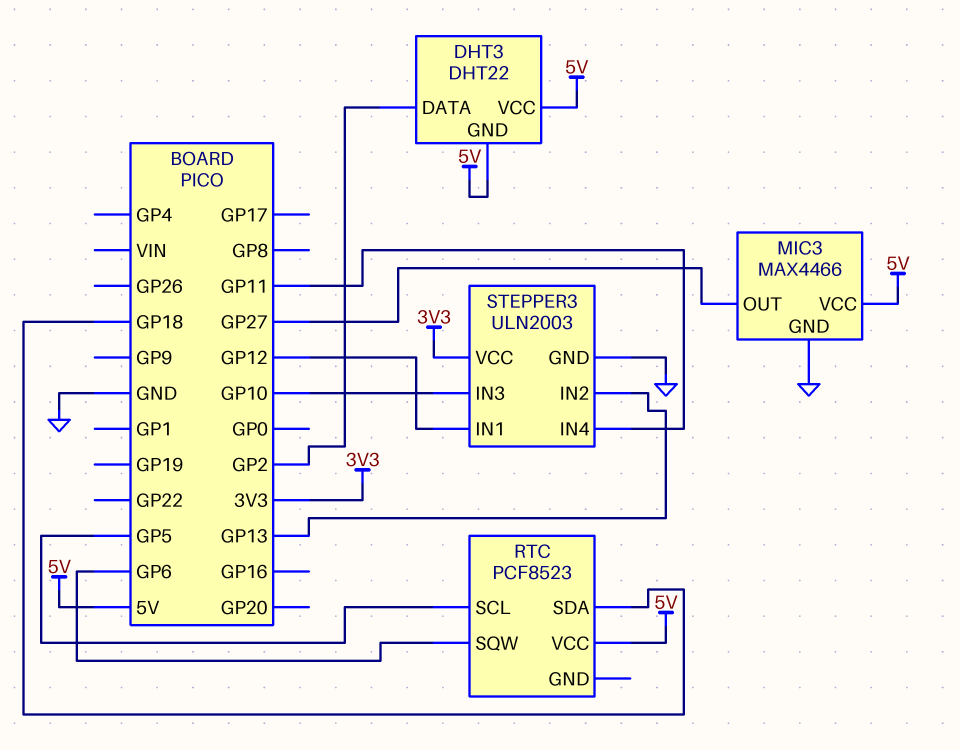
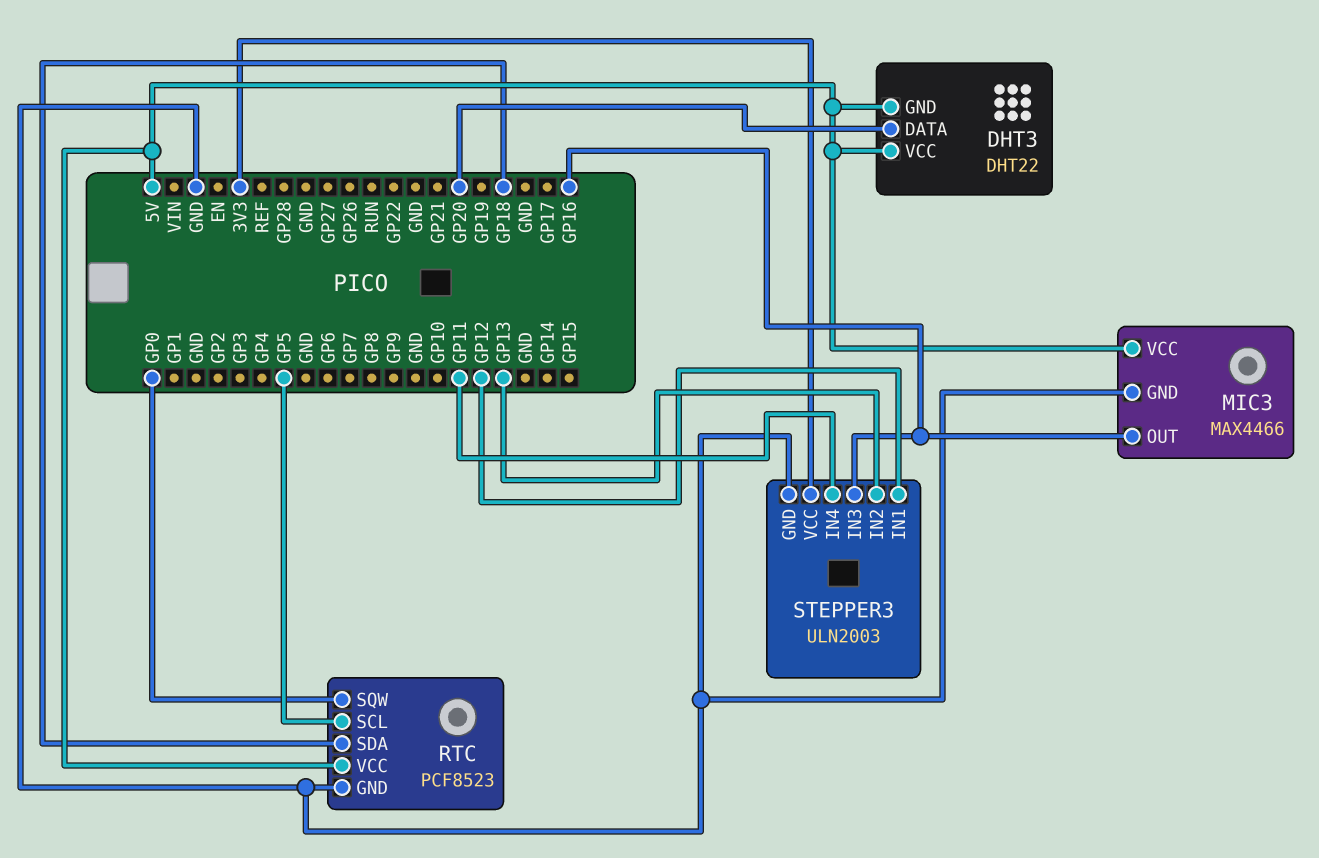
DHT3 pin DATA: GP2 -> GP20
MIC3 pin OUT: GP27 -> GP16
RTC pin GND: none -> GND
RTC pin SQW: GP6 -> GP0
STEPPER3 pin IN3: GP10 -> GP16

